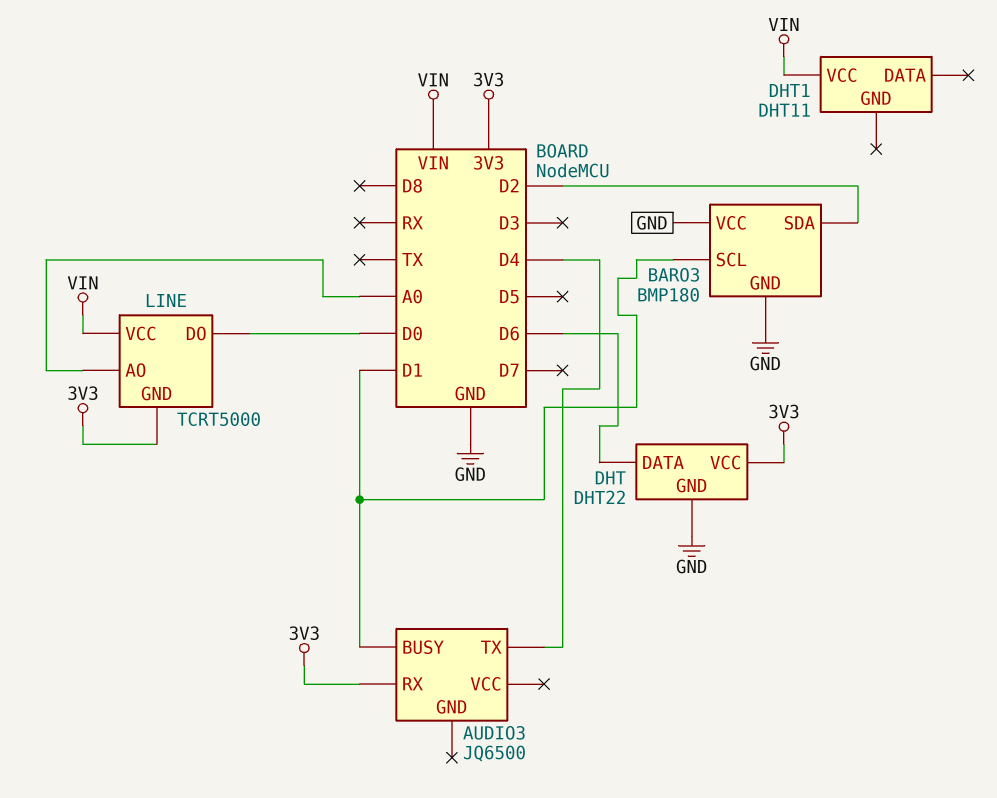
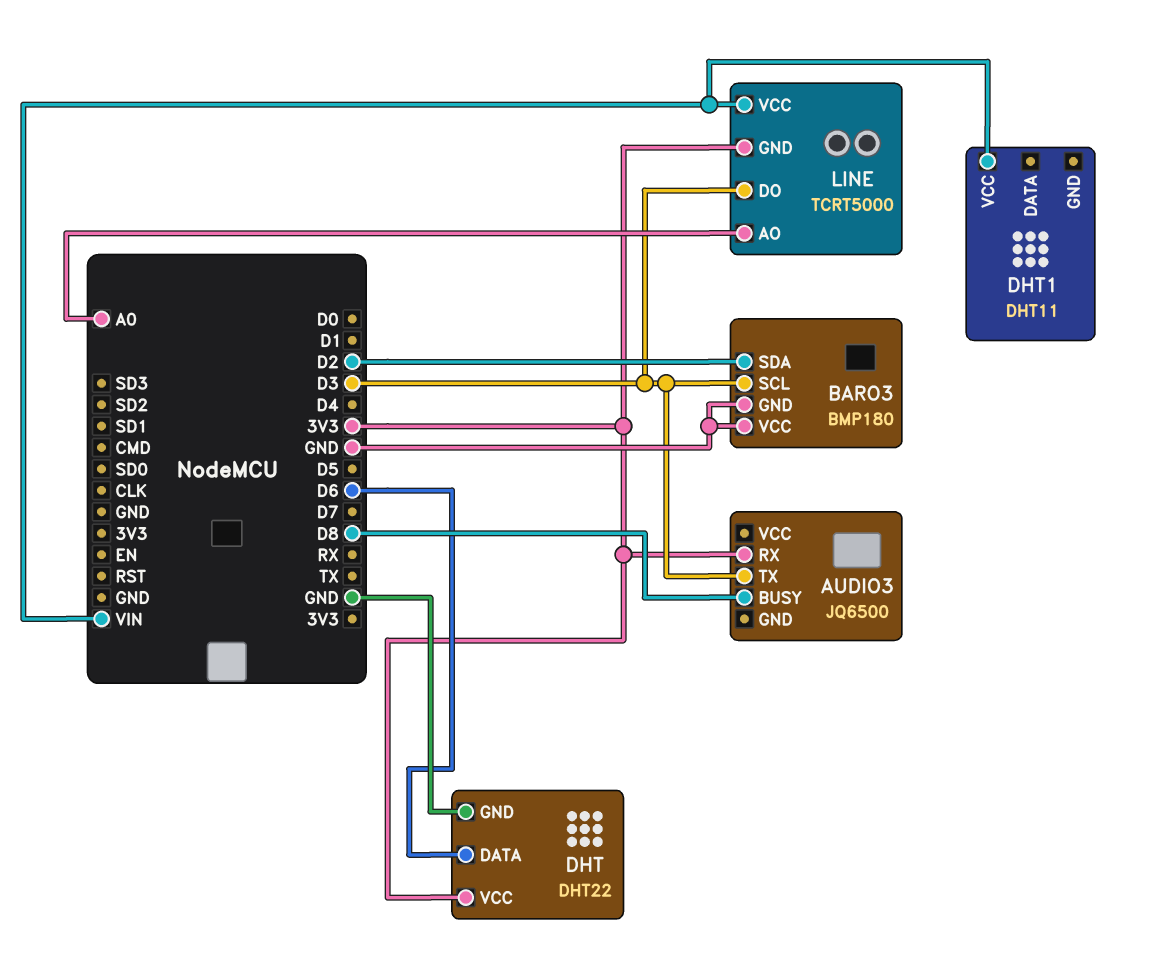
AUDIO3 pin BUSY: D1 -> D8
AUDIO3 pin TX: D4 -> D3
BARO3 pin SCL: D1 -> D3
LINE pin DO: D0 -> D3

